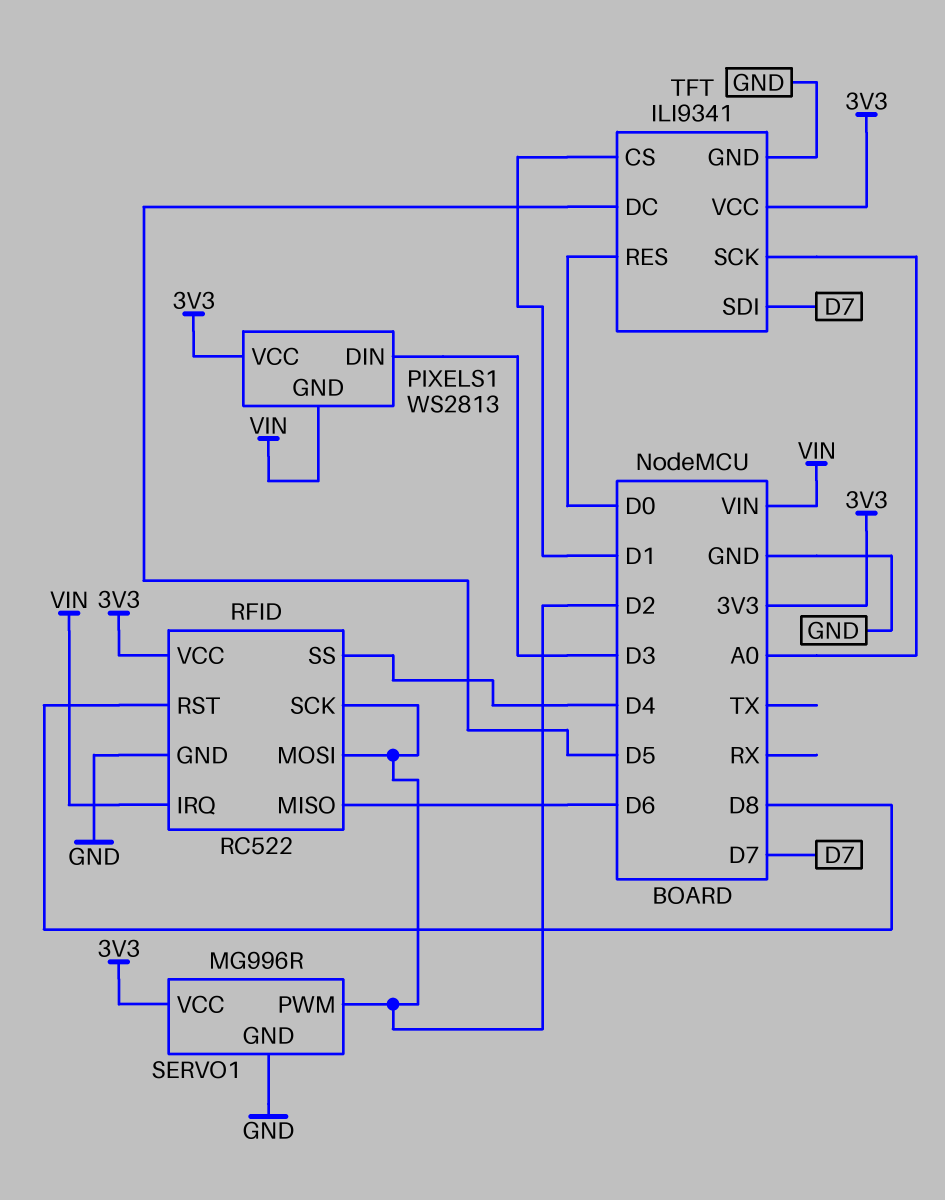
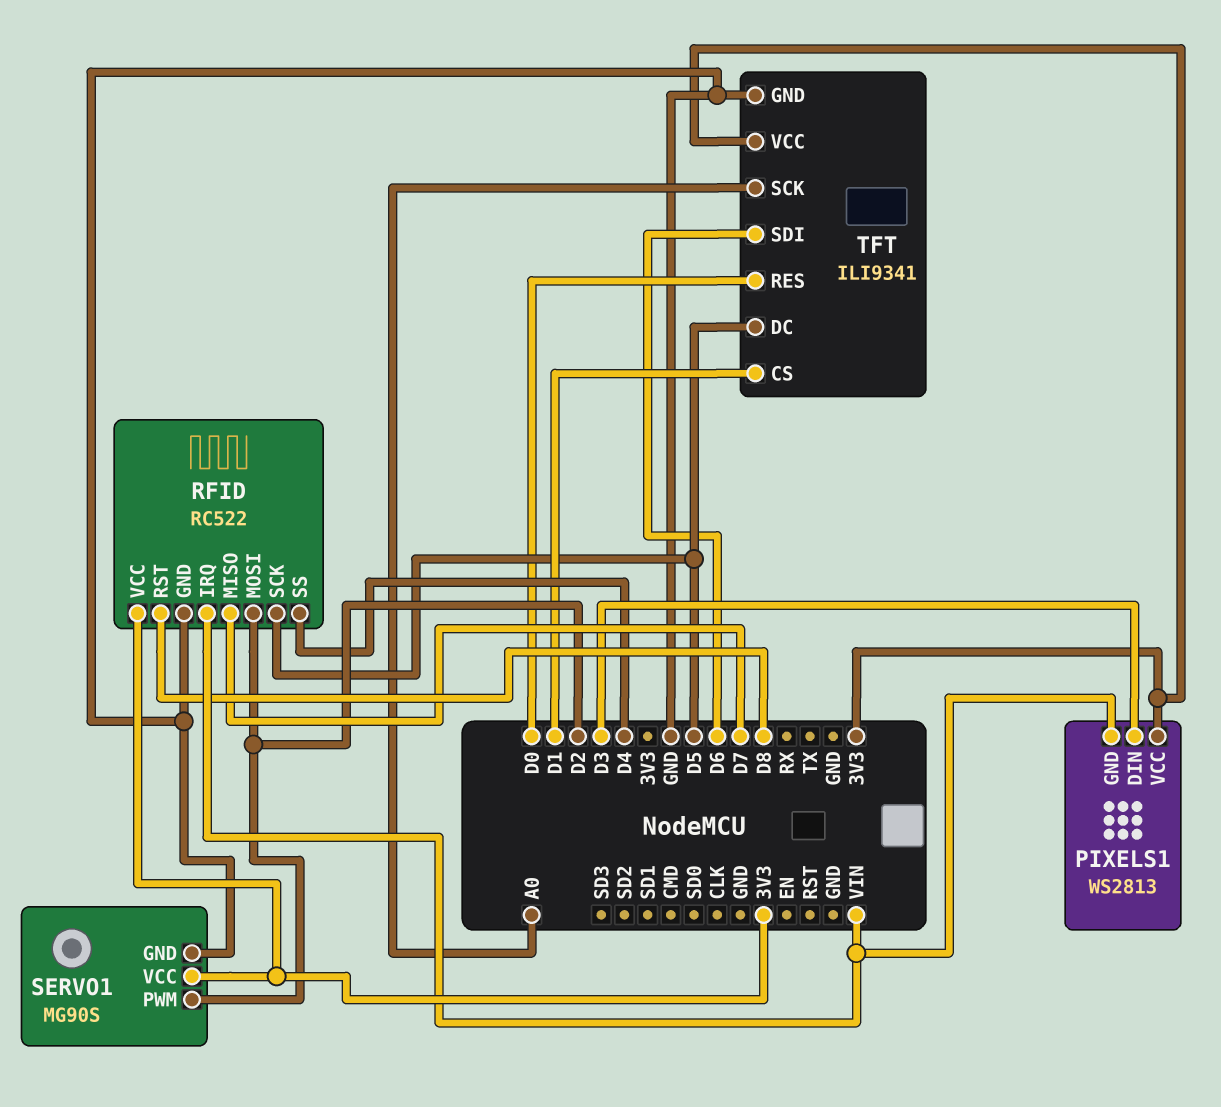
RFID pin MISO: D6 -> D7
RFID pin SCK: D2 -> D5
SERVO1: MG996R -> MG90S
TFT pin SDI: D7 -> D6

